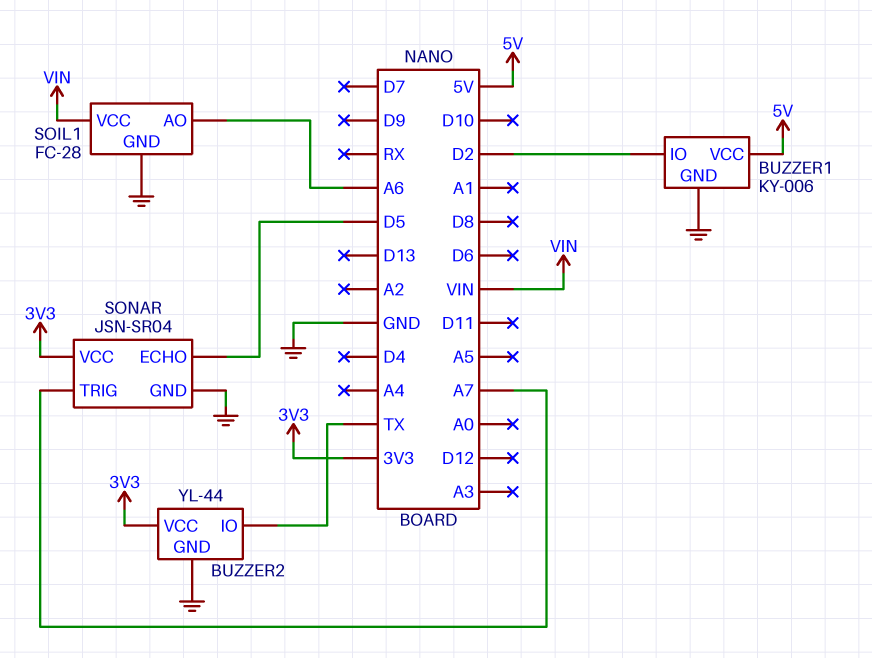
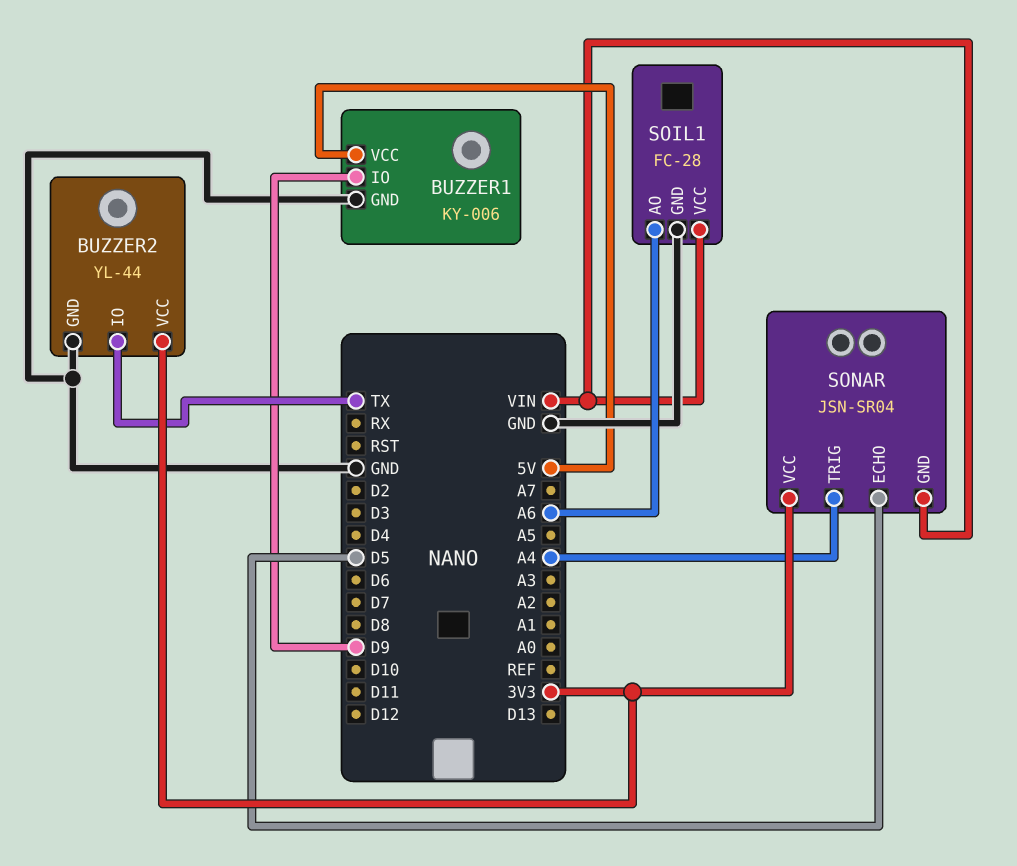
BUZZER1 pin IO: D2 -> D9
SONAR pin GND: GND -> VIN
SONAR pin TRIG: A7 -> A4

